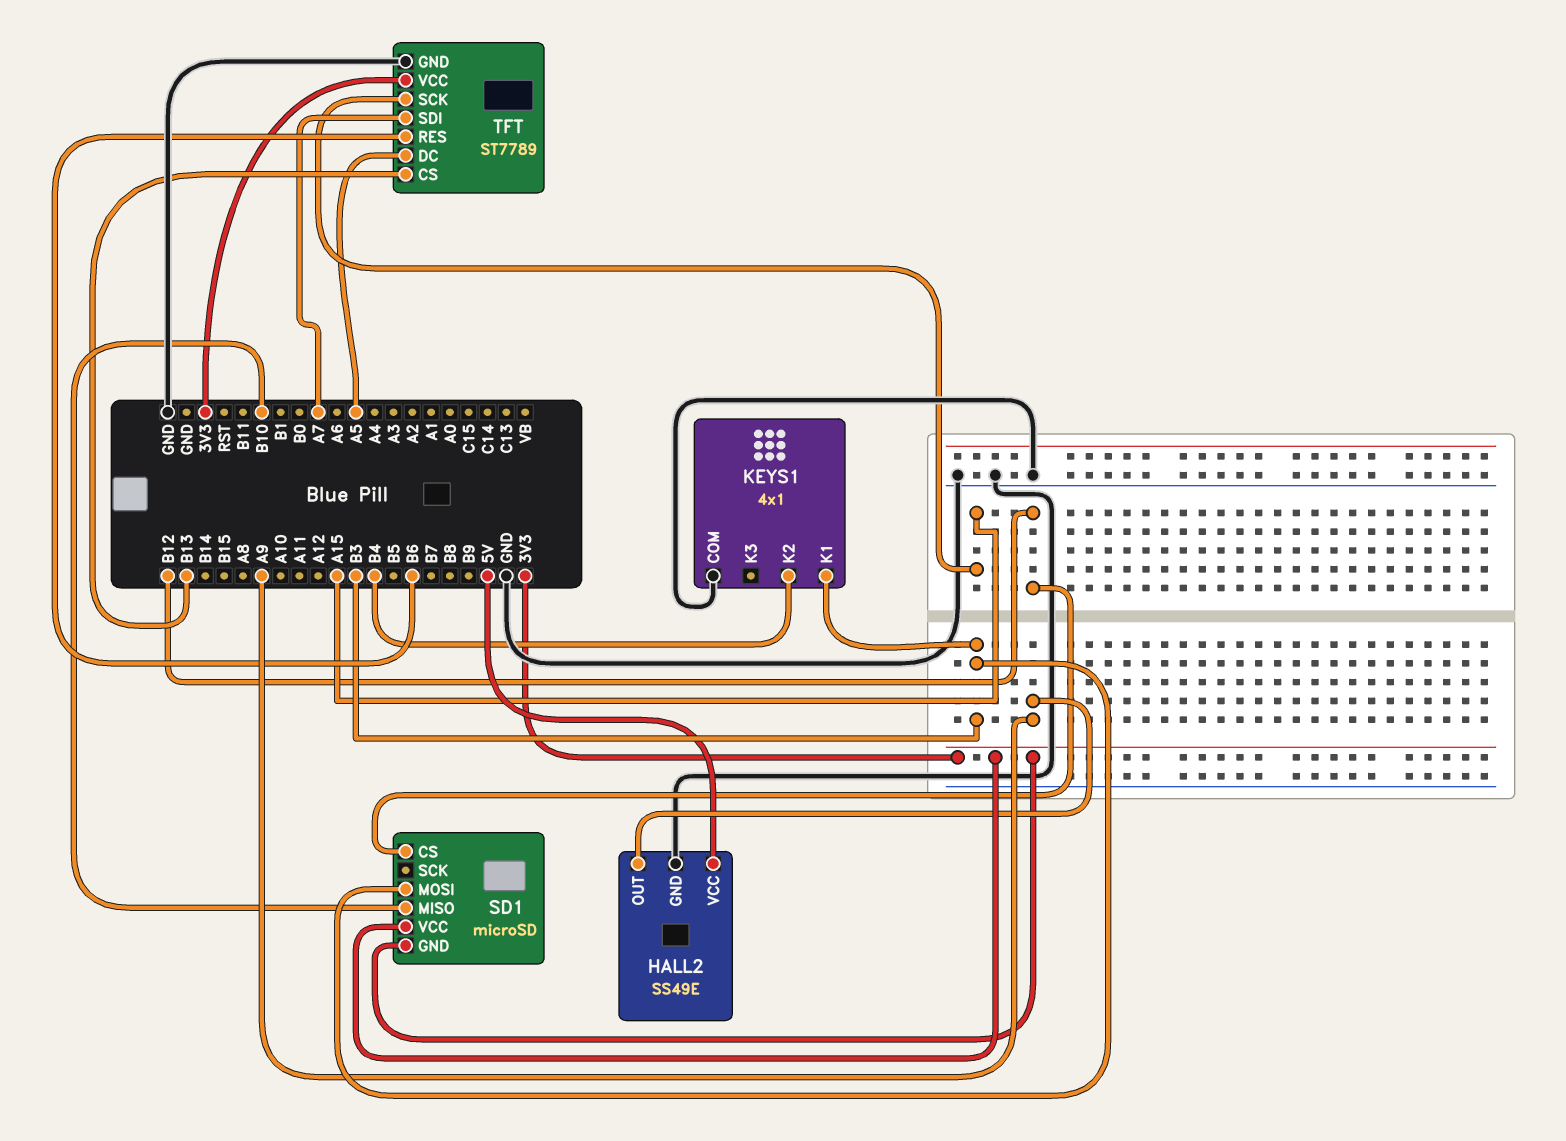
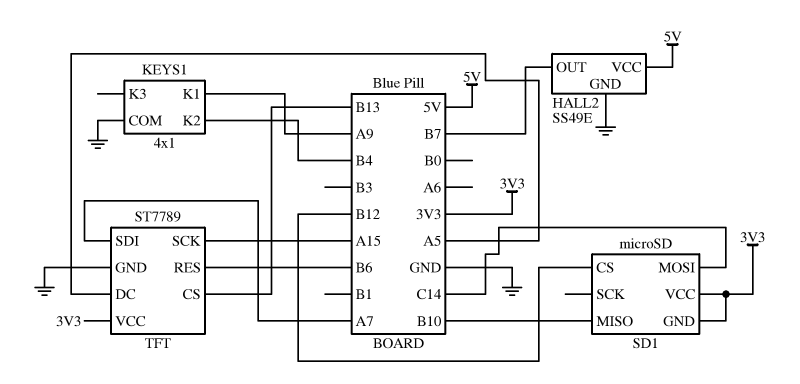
HALL2 pin OUT: A9 -> B7
KEYS1 pin K1: B3 -> A9
SD1 pin MOSI: B3 -> C14

